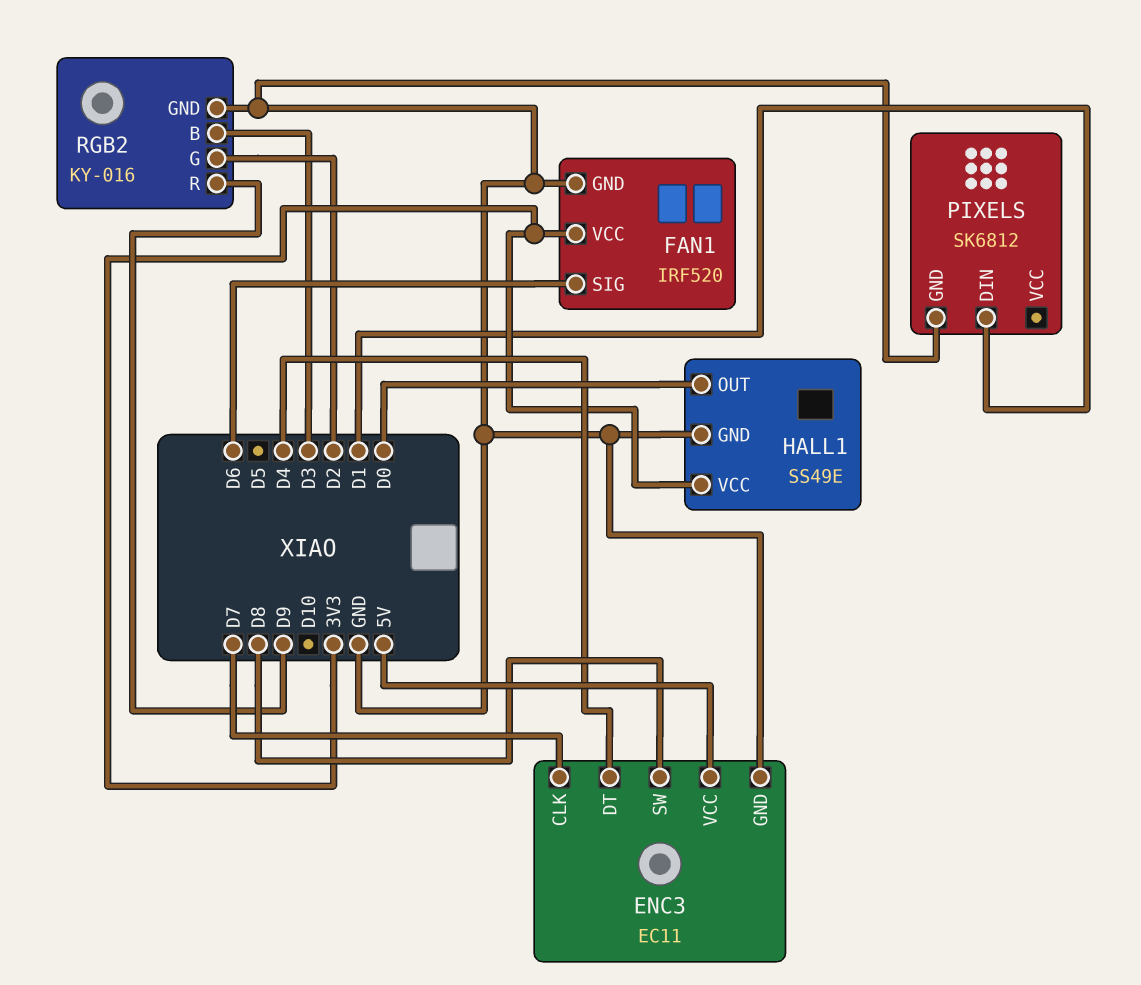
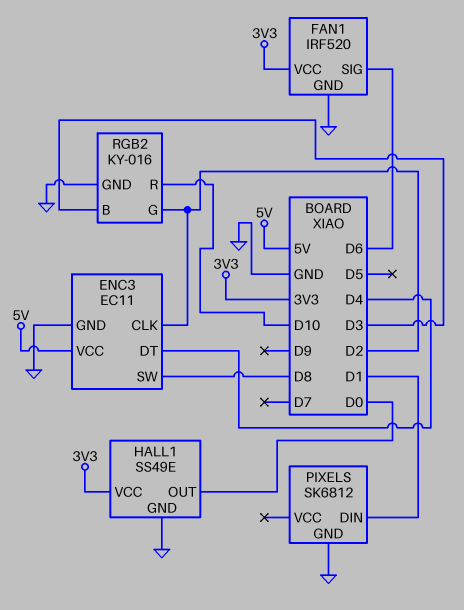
ENC3 pin CLK: D7 -> D2
RGB2 pin R: D9 -> D10

